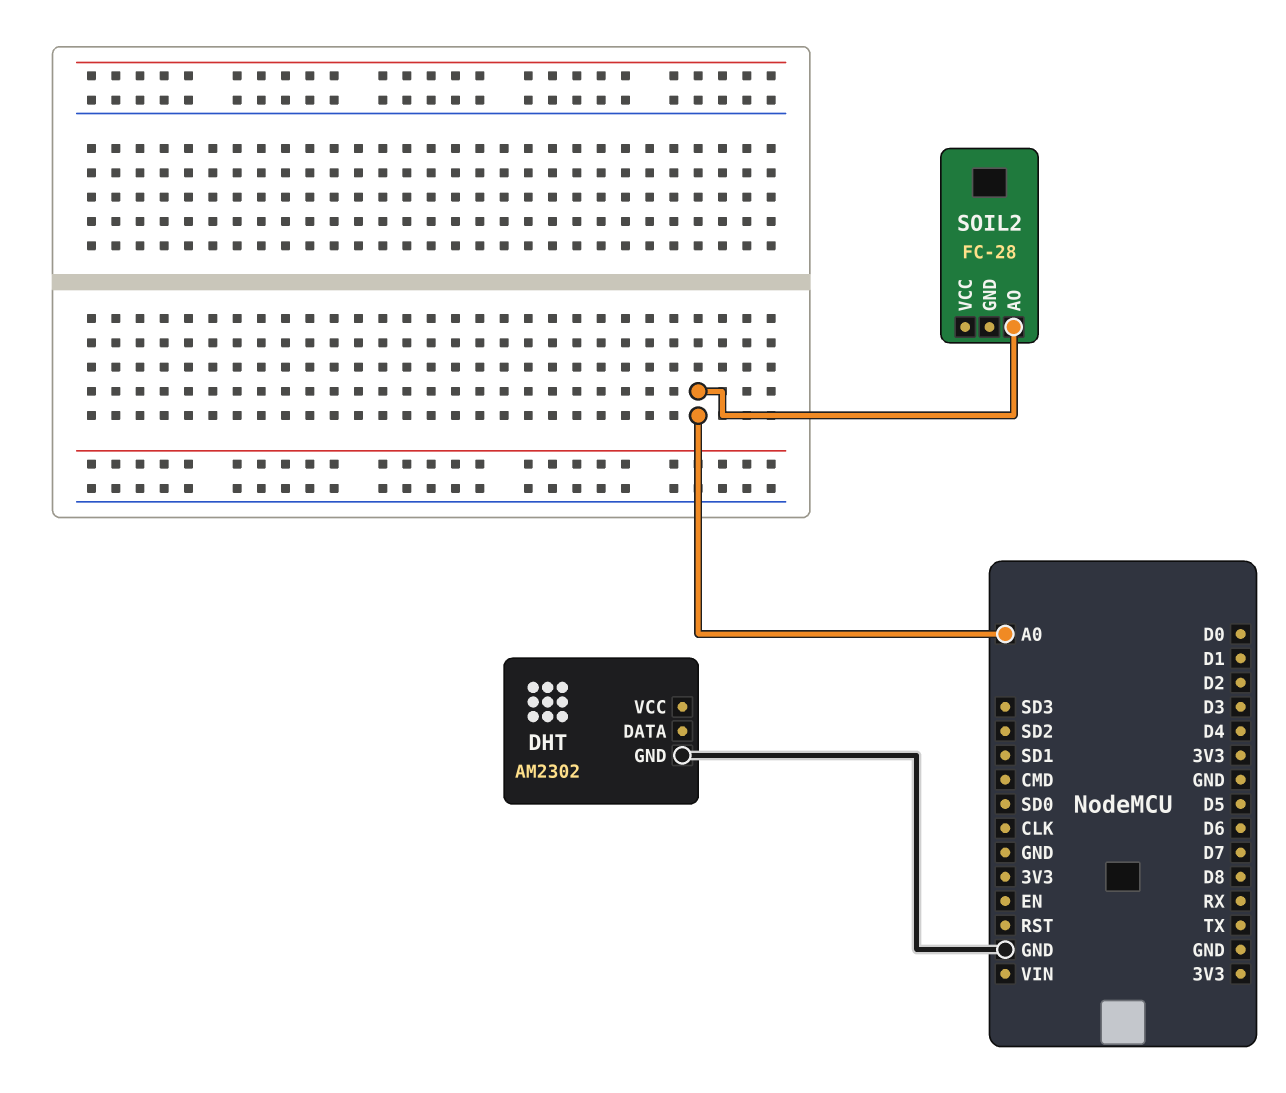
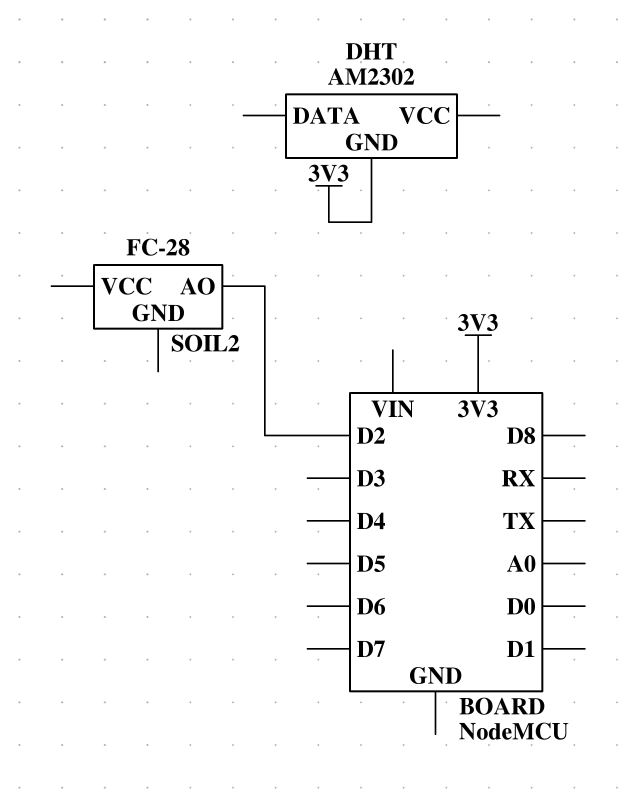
DHT pin GND: GND -> 3V3
SOIL2 pin AO: A0 -> D2

